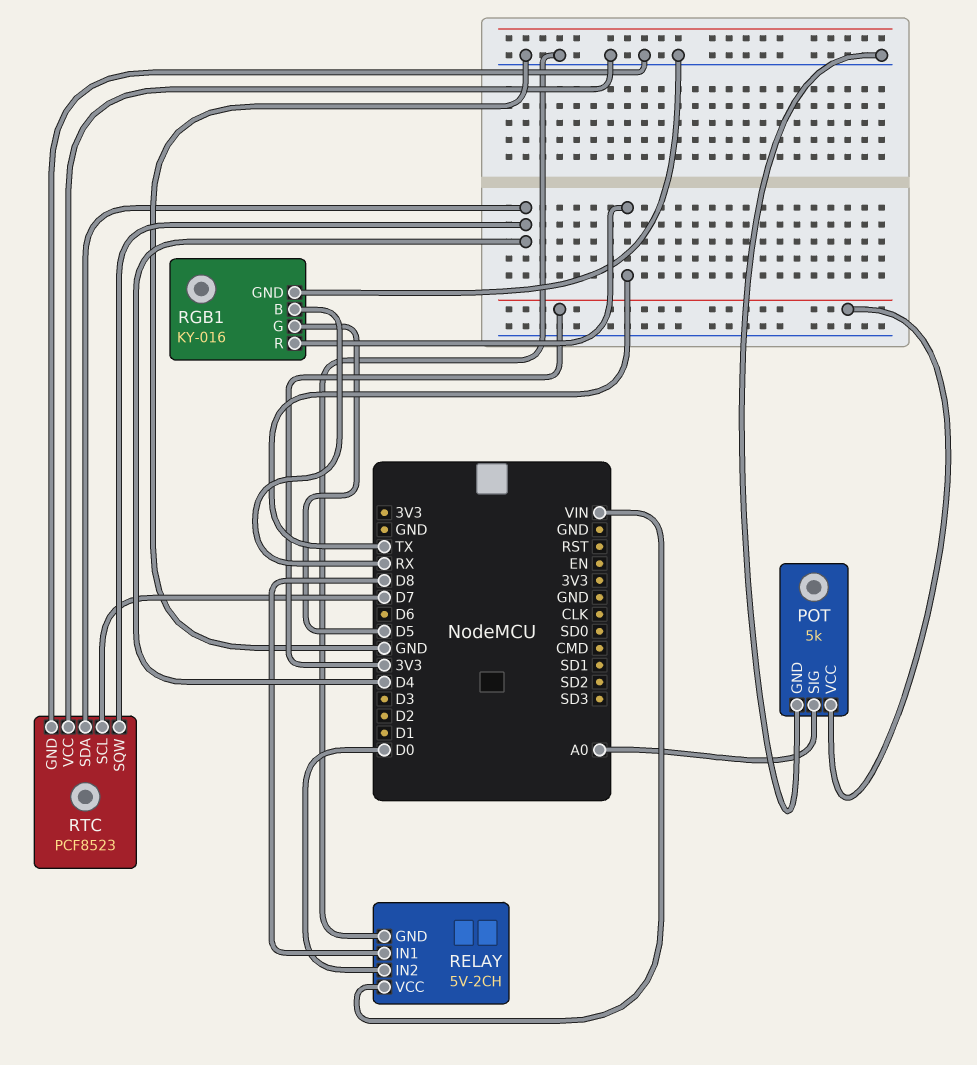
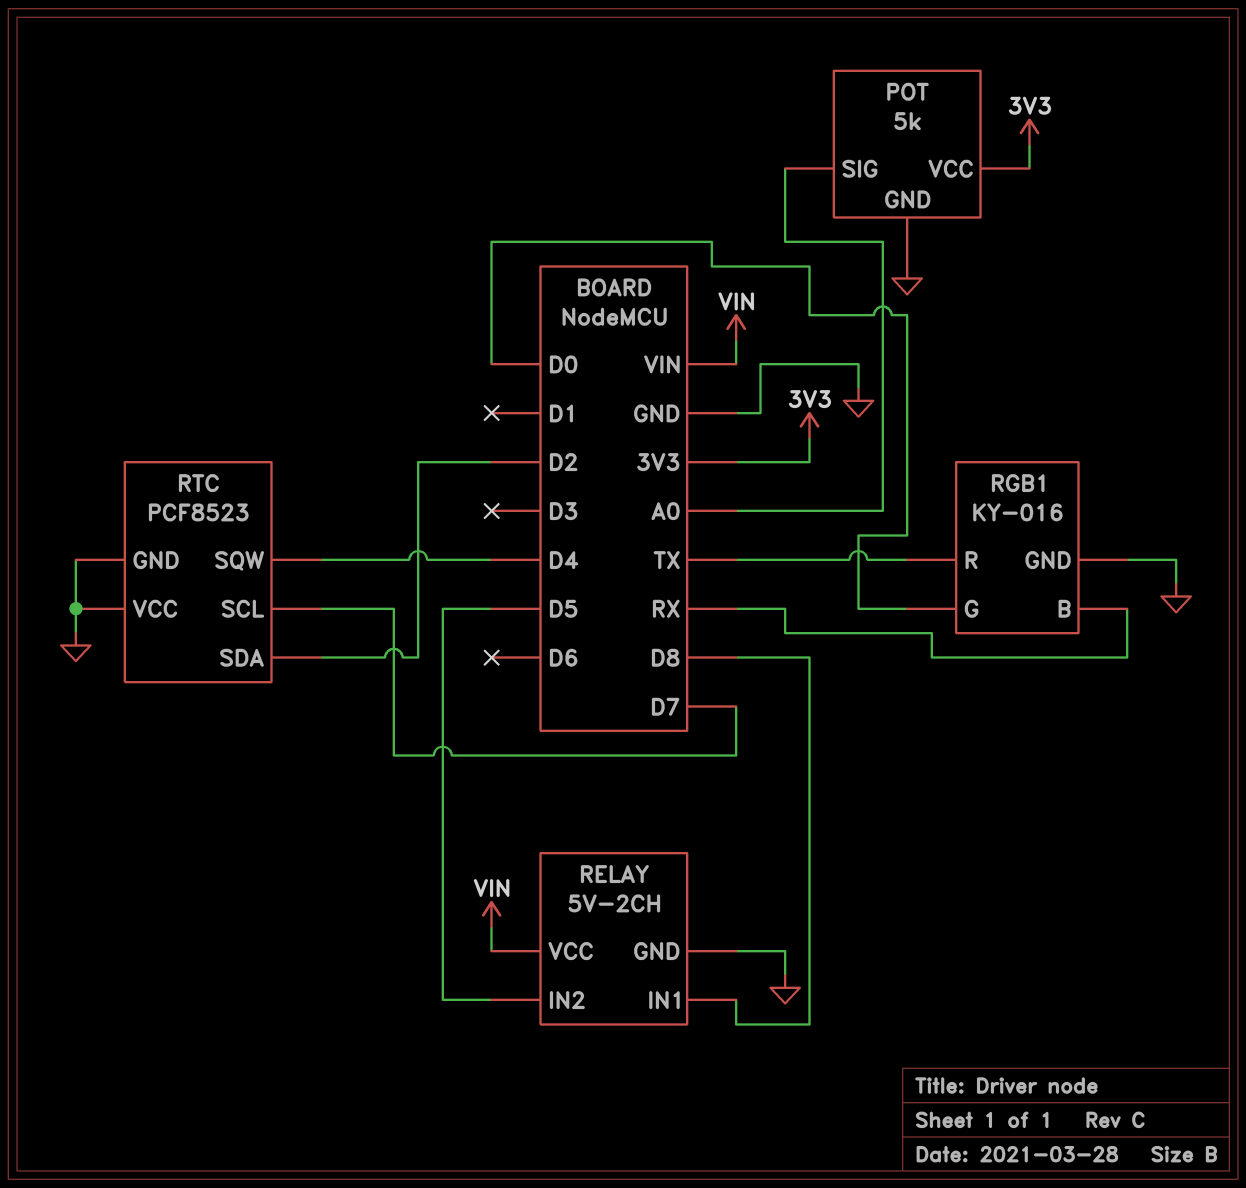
RELAY pin IN2: D0 -> D5
RGB1 pin G: D5 -> D0
RTC pin SDA: D4 -> D2

